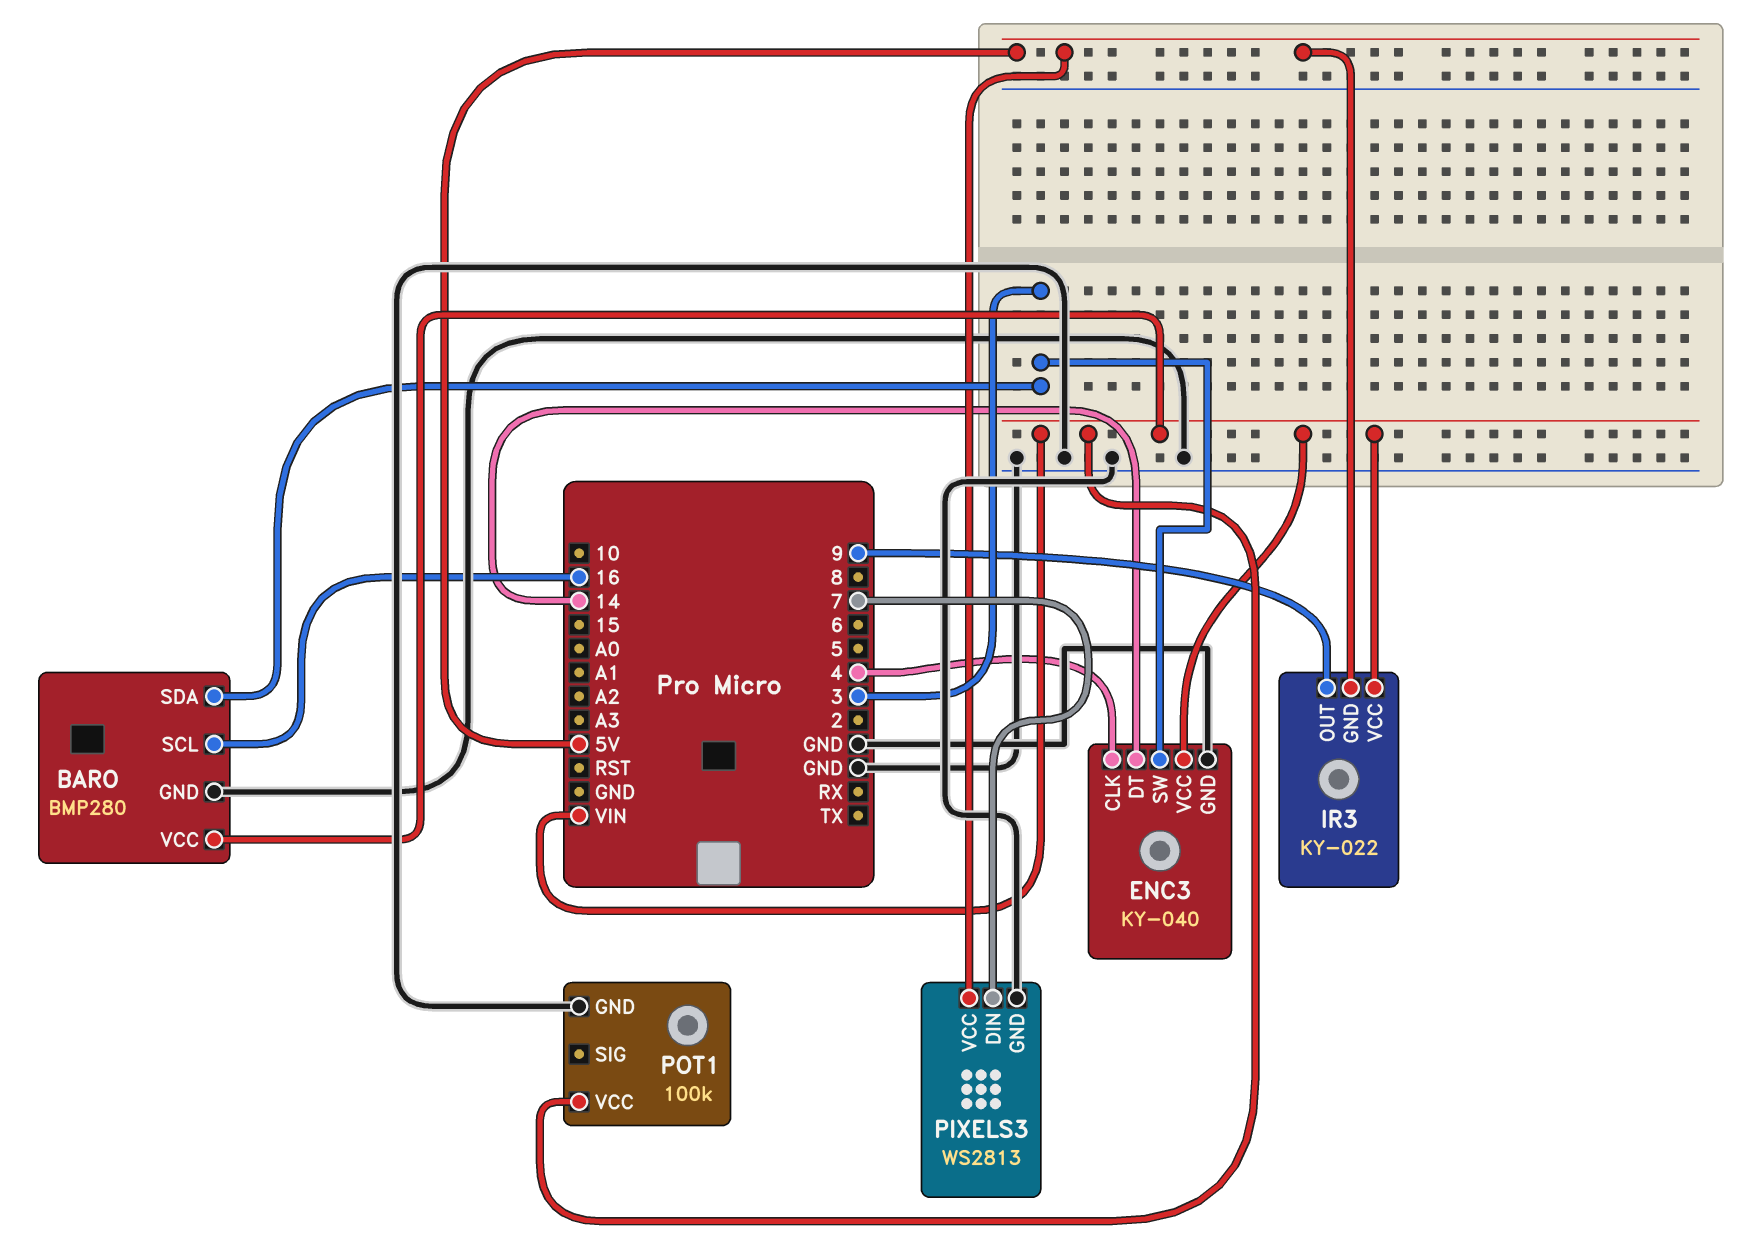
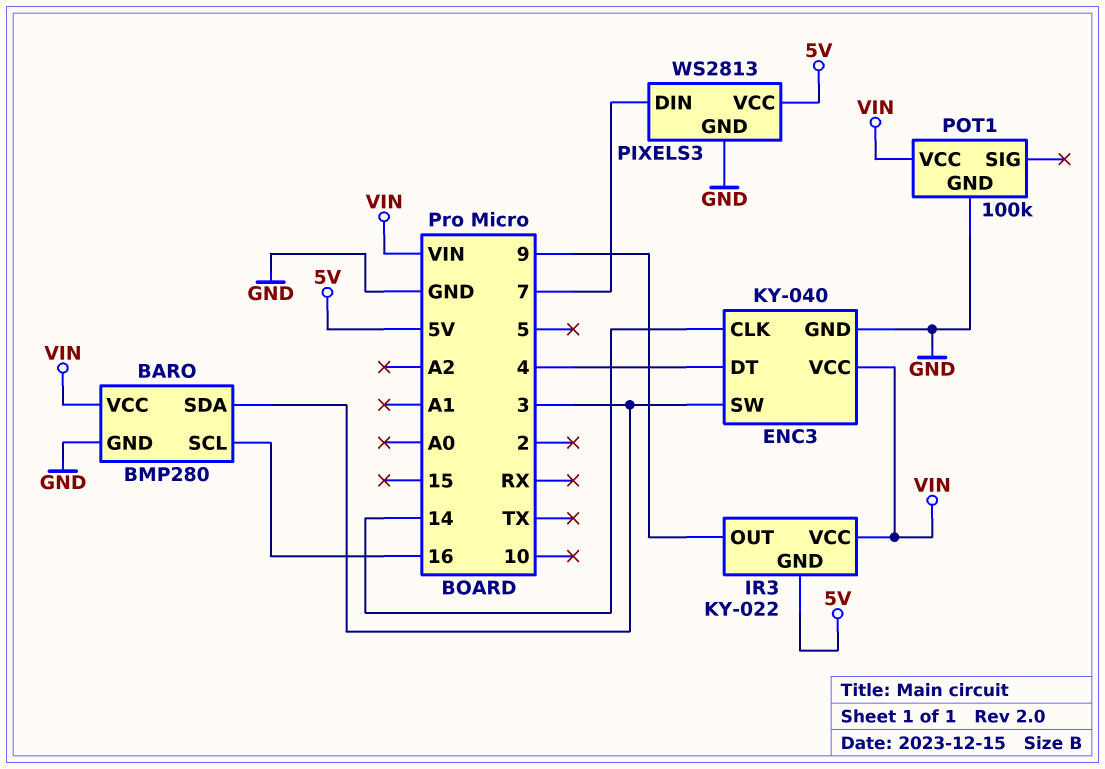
ENC3 pin CLK: 4 -> 14
ENC3 pin DT: 14 -> 4

